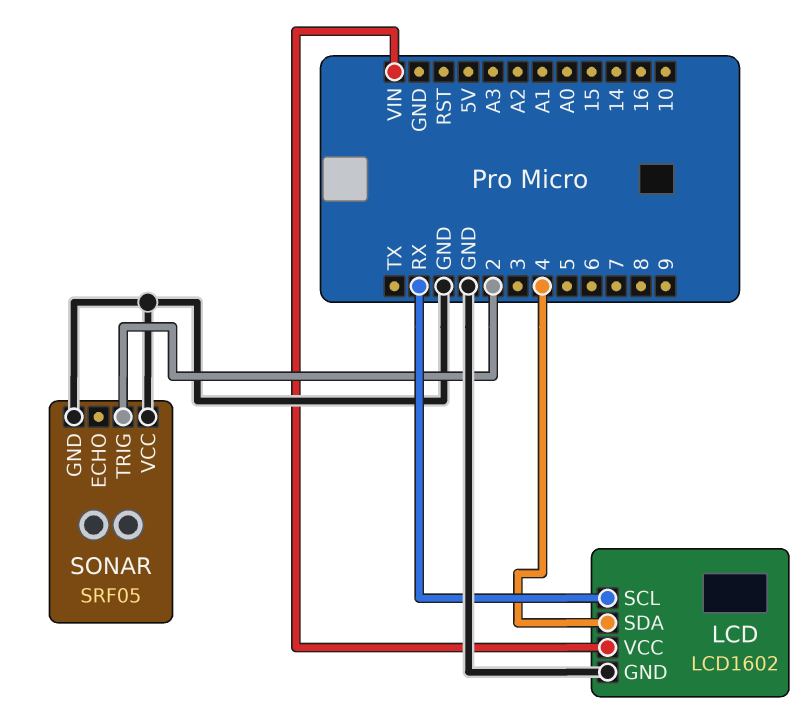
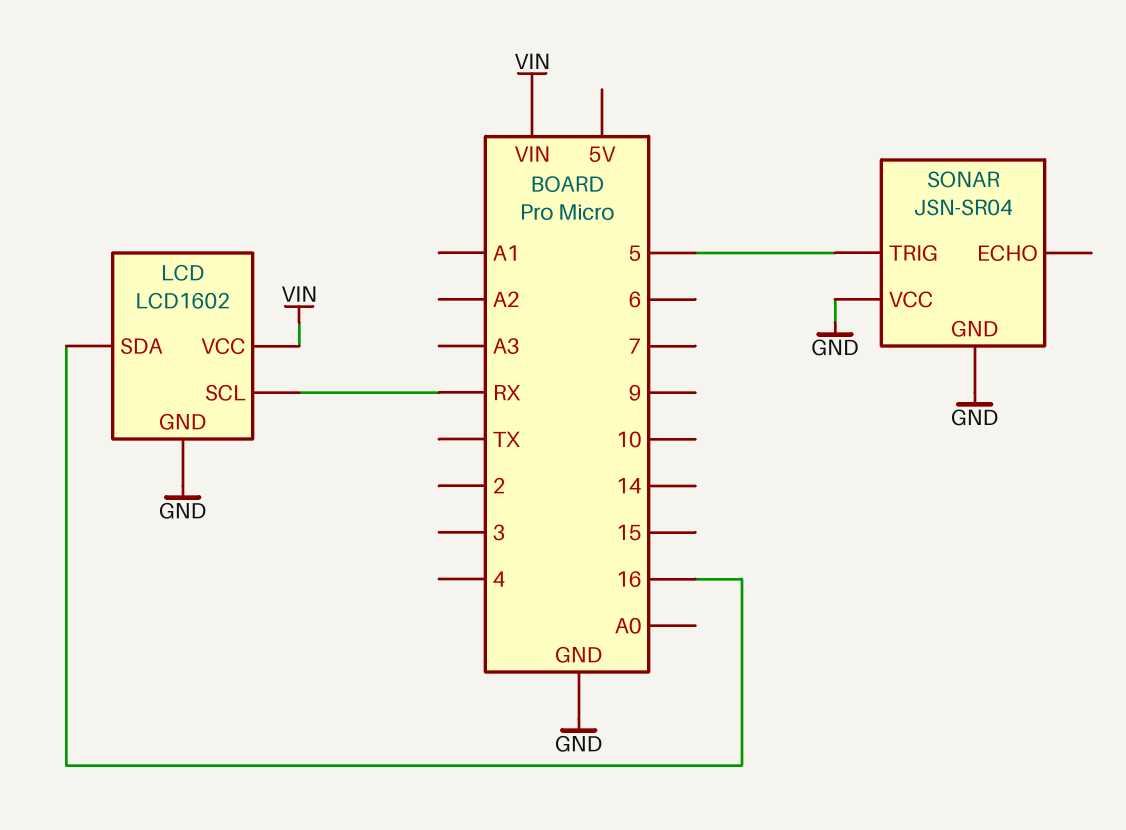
LCD pin SDA: 4 -> 16
SONAR: SRF05 -> JSN-SR04
SONAR pin TRIG: 2 -> 5

